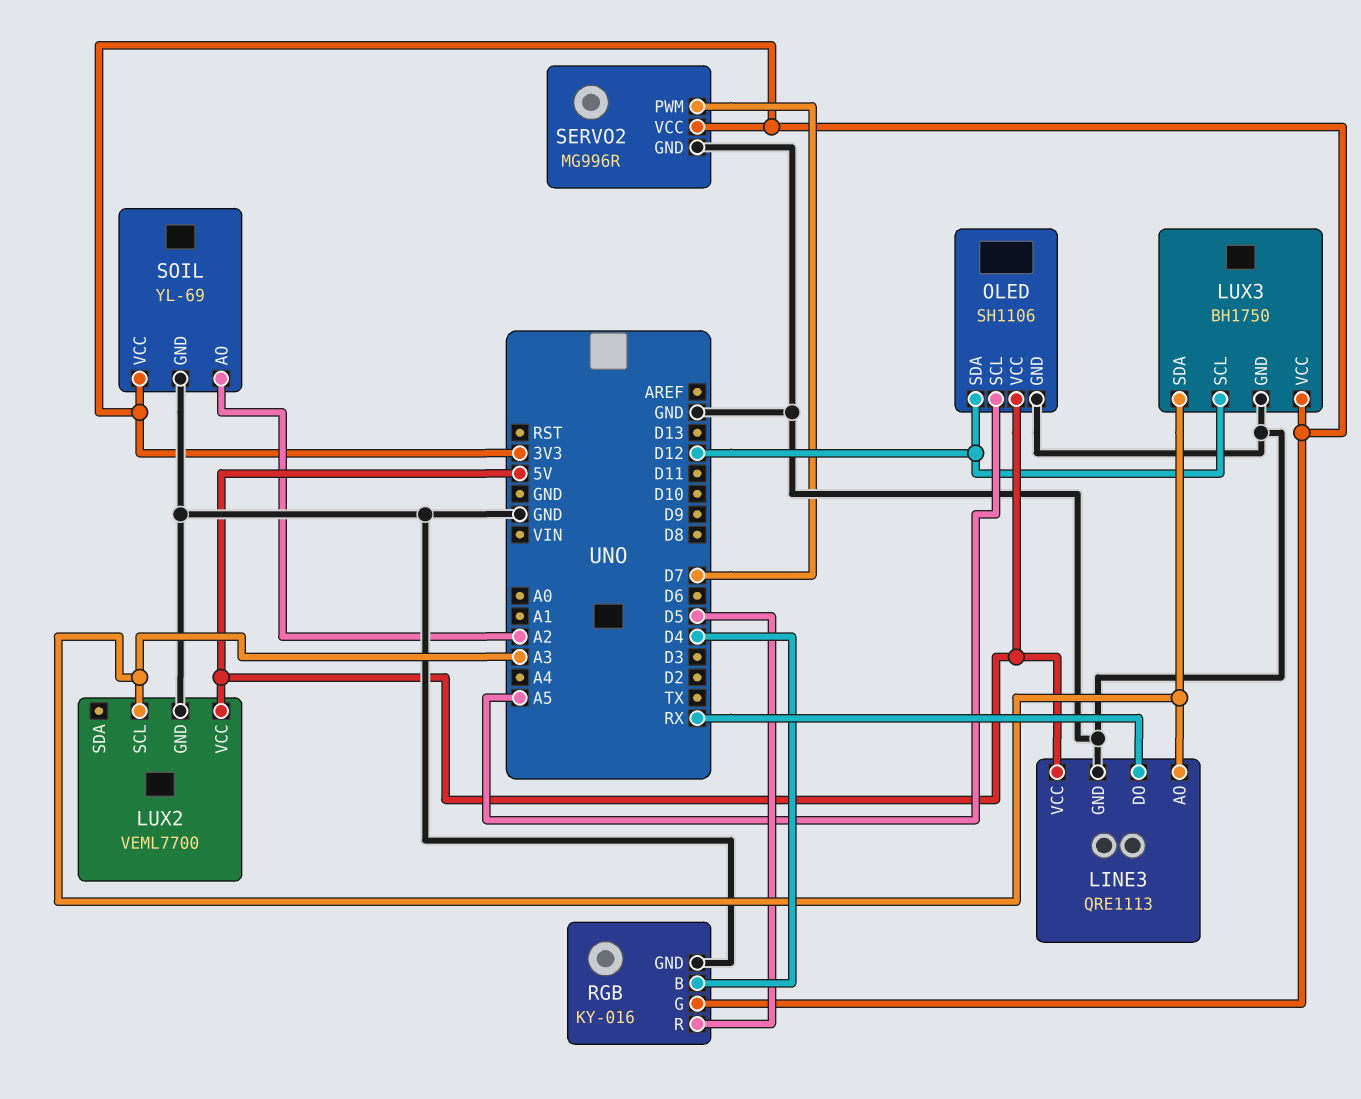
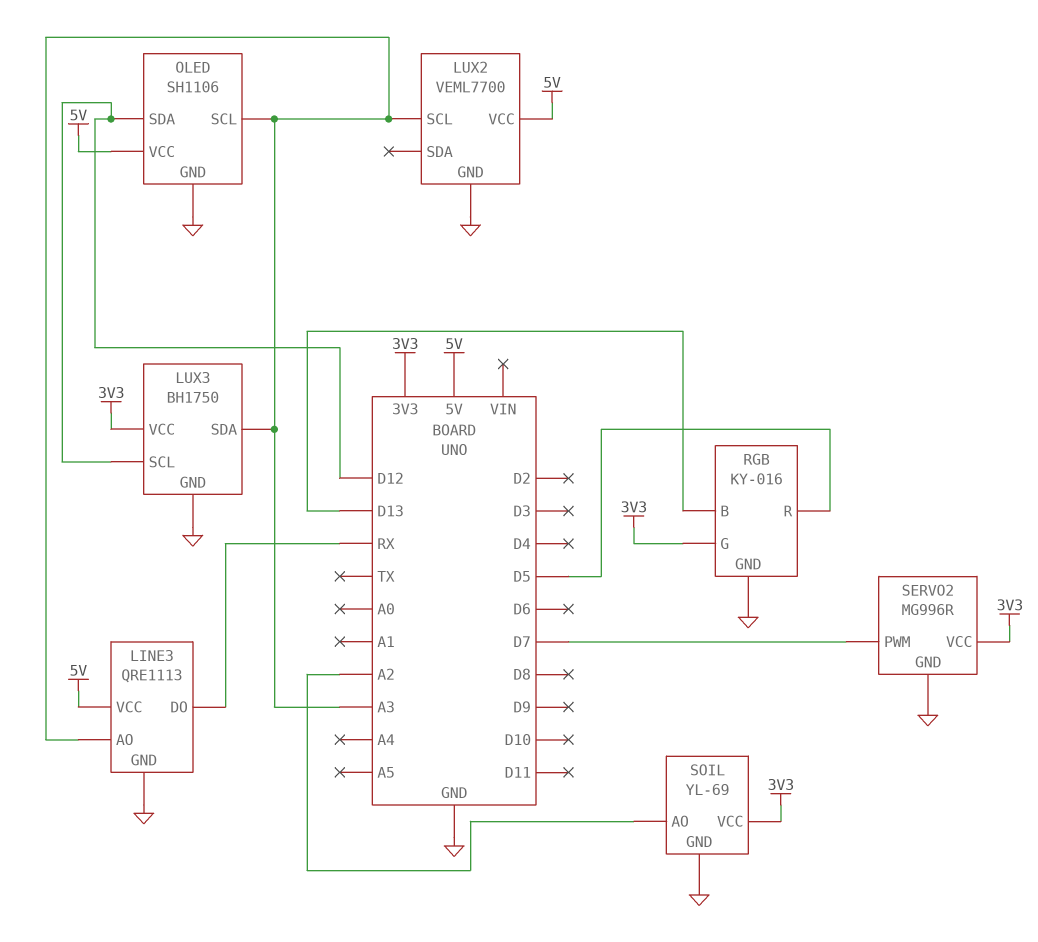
OLED pin SCL: A5 -> A3
RGB pin B: D4 -> D13

